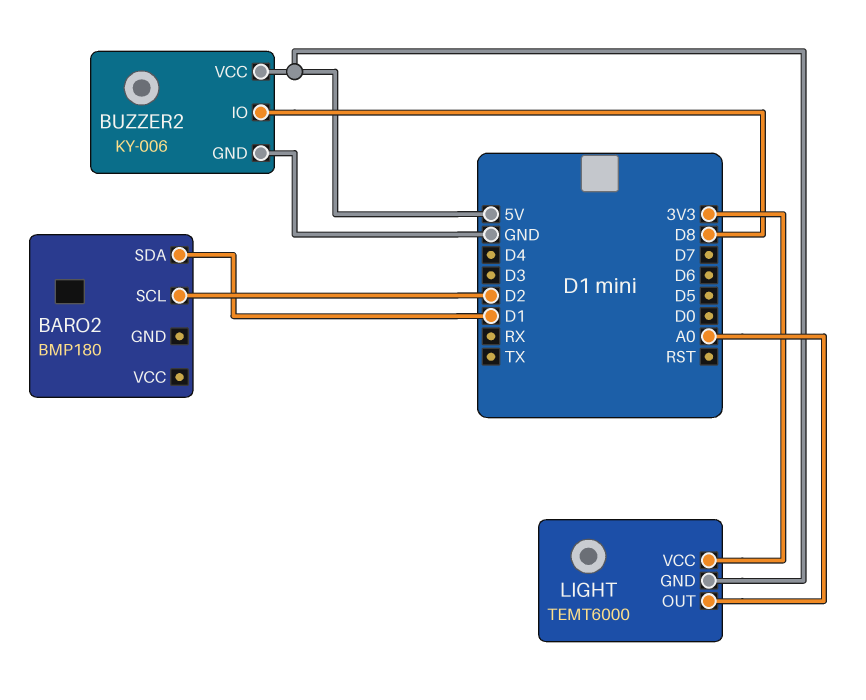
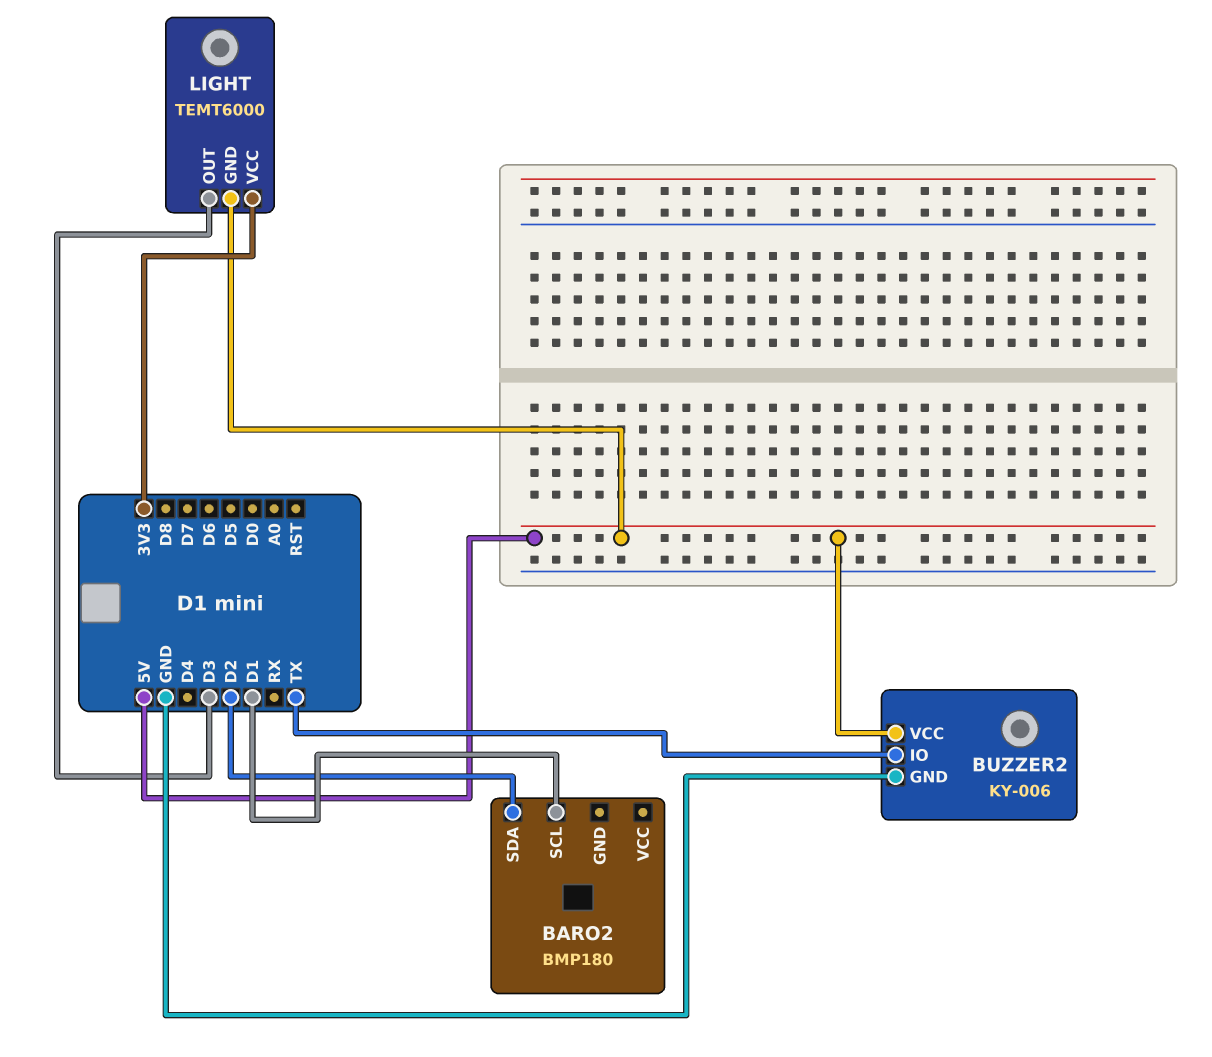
BARO2 pin SCL: D2 -> D1
BARO2 pin SDA: D1 -> D2
BUZZER2 pin IO: D8 -> TX
LIGHT pin OUT: A0 -> D3

